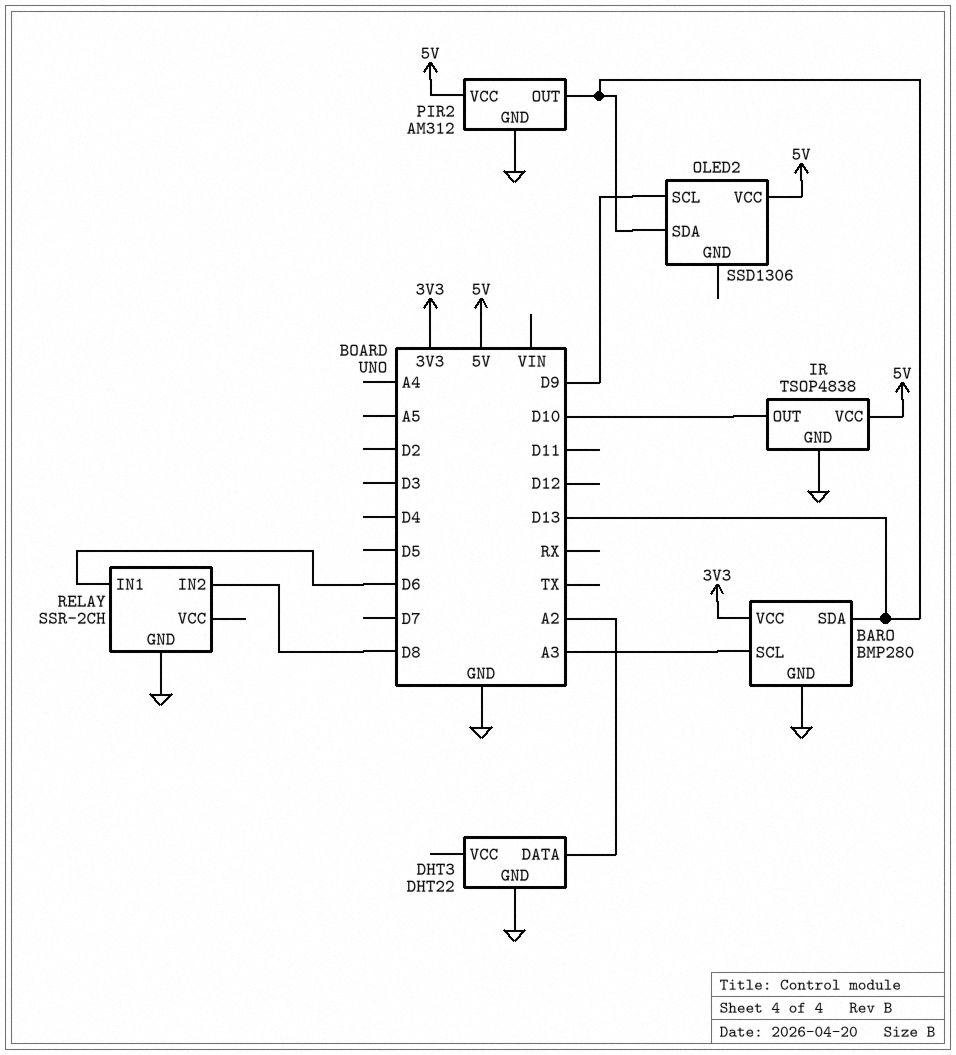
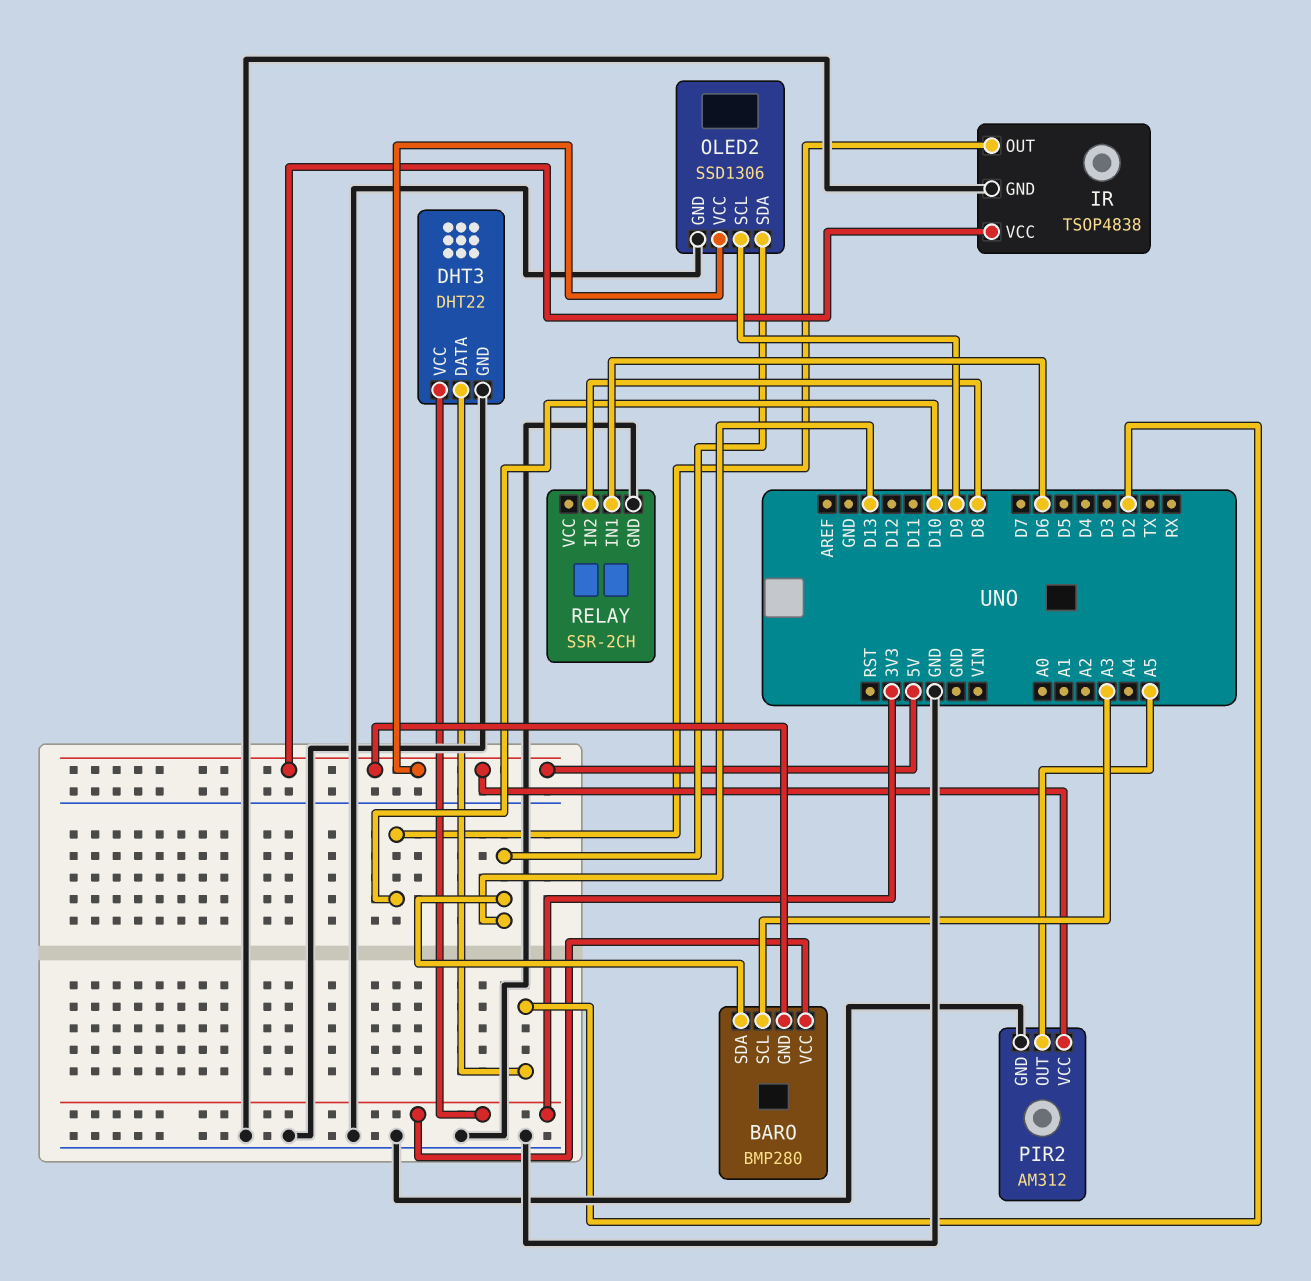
BARO pin GND: GND -> 5V
DHT3 pin DATA: A2 -> D2
DHT3 pin VCC: none -> 3V3
OLED2 pin GND: none -> GND
PIR2 pin OUT: D13 -> A5

